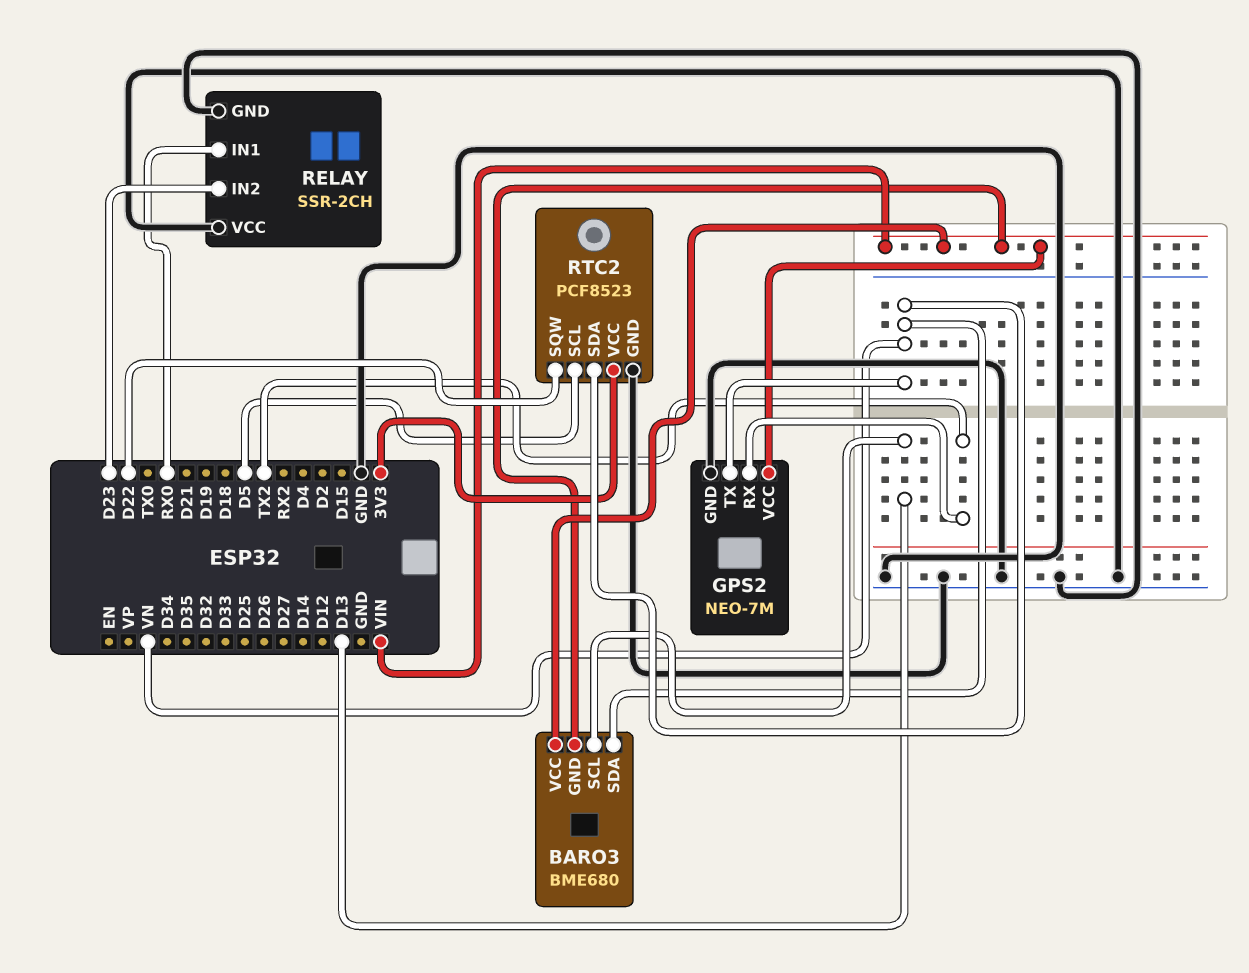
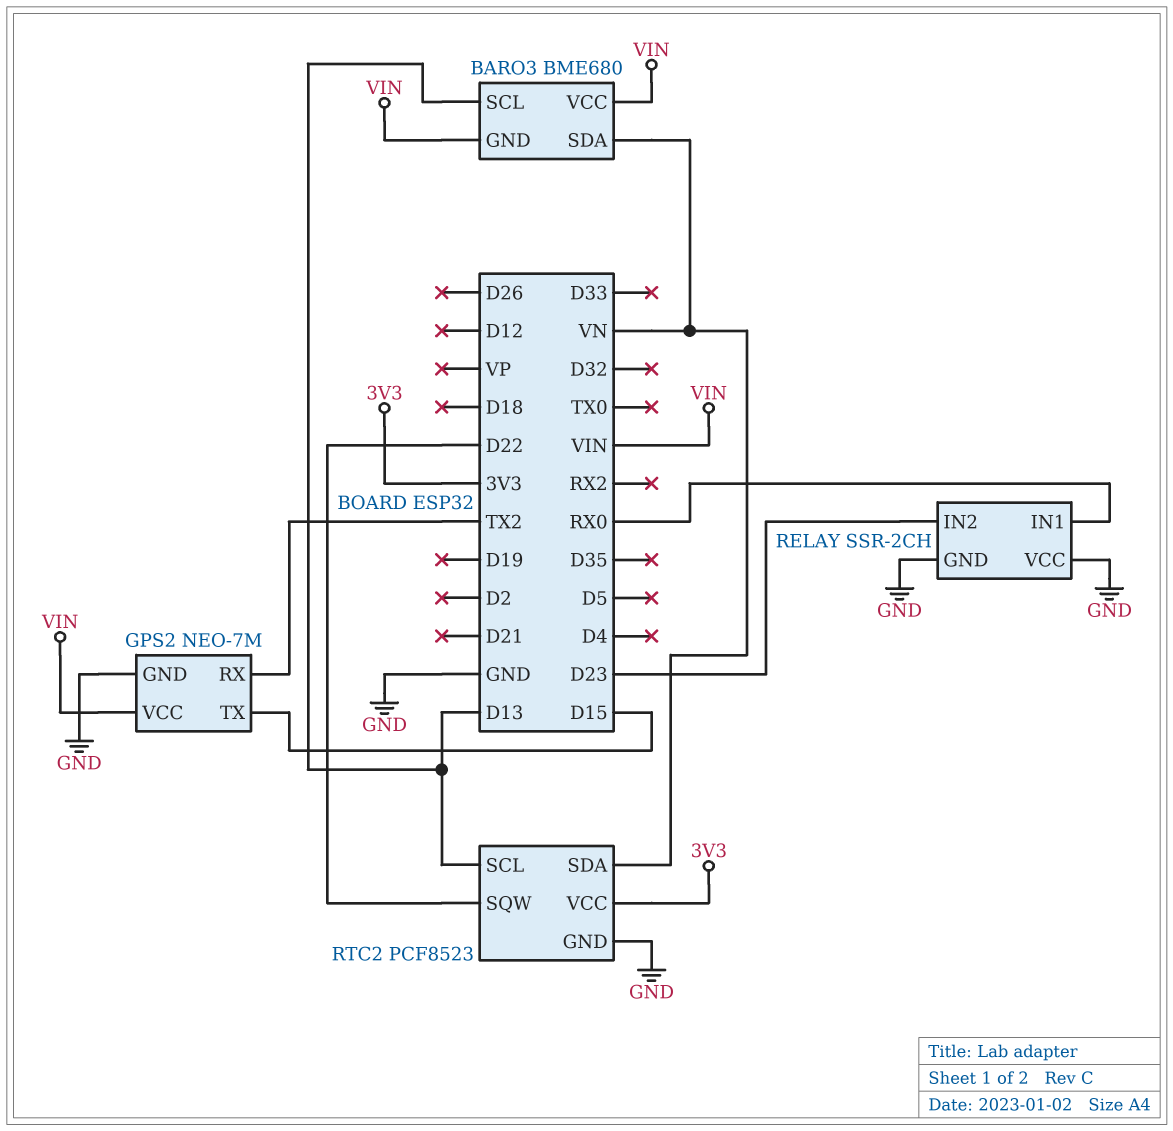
GPS2 pin TX: VN -> D15
RTC2 pin SCL: D5 -> D13

